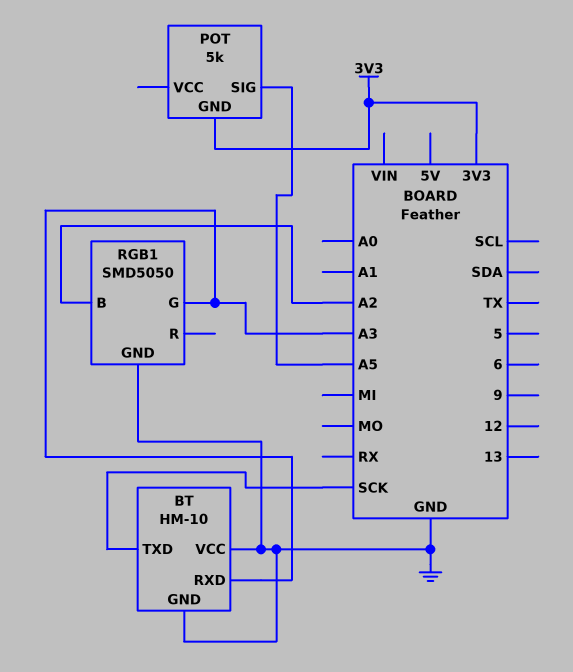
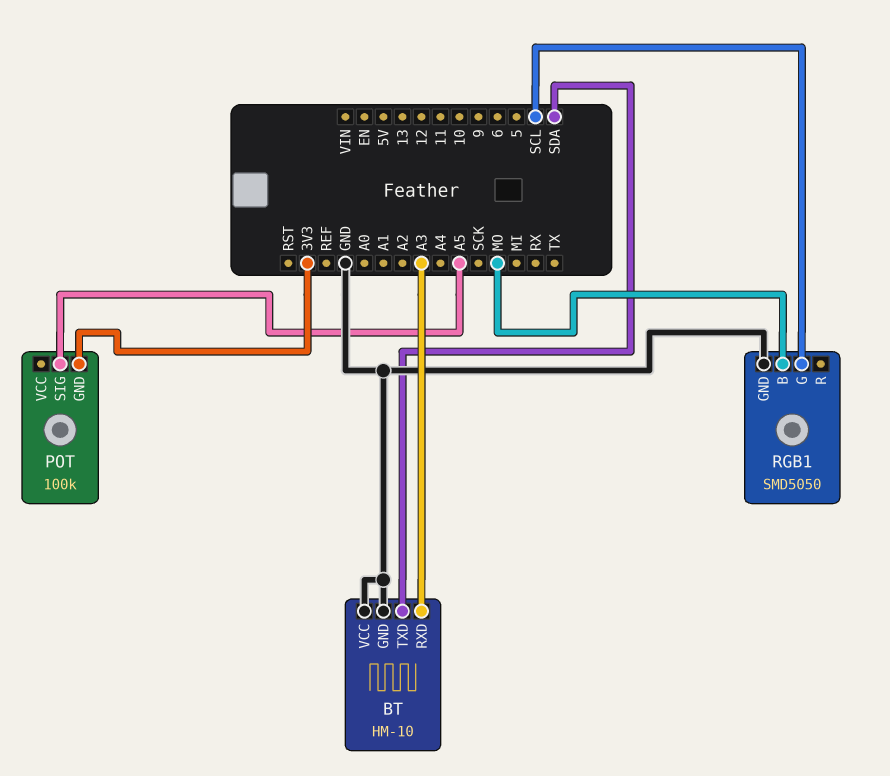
BT pin TXD: SCK -> SDA
POT: 5k -> 100k
RGB1 pin B: A2 -> MO
RGB1 pin G: A3 -> SCL

